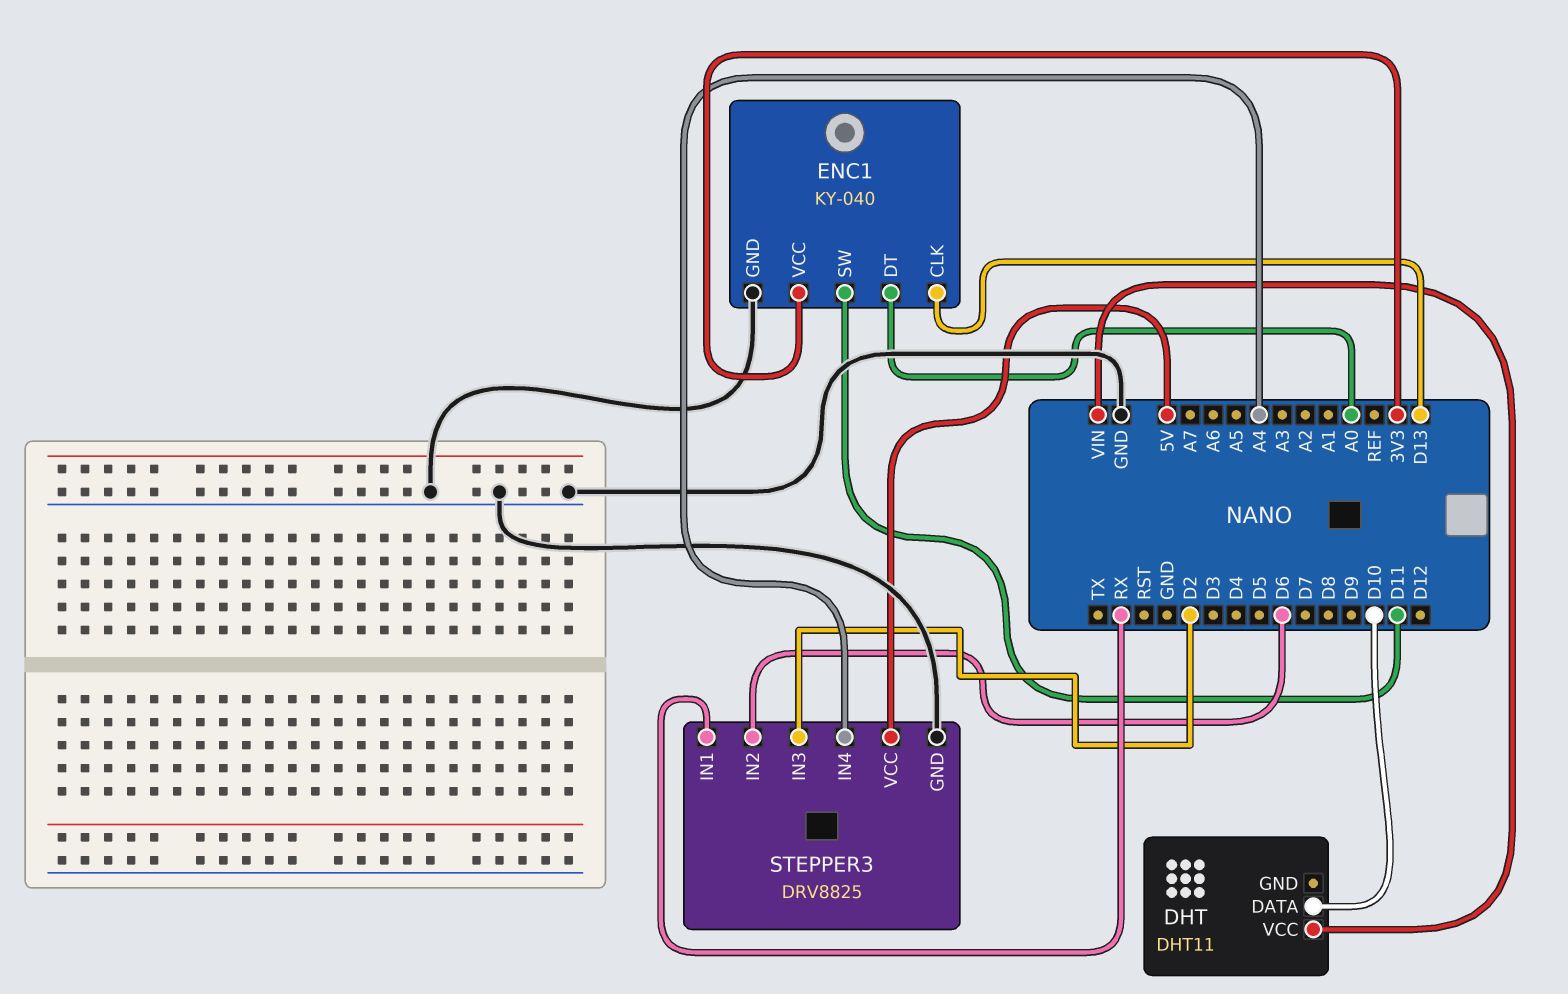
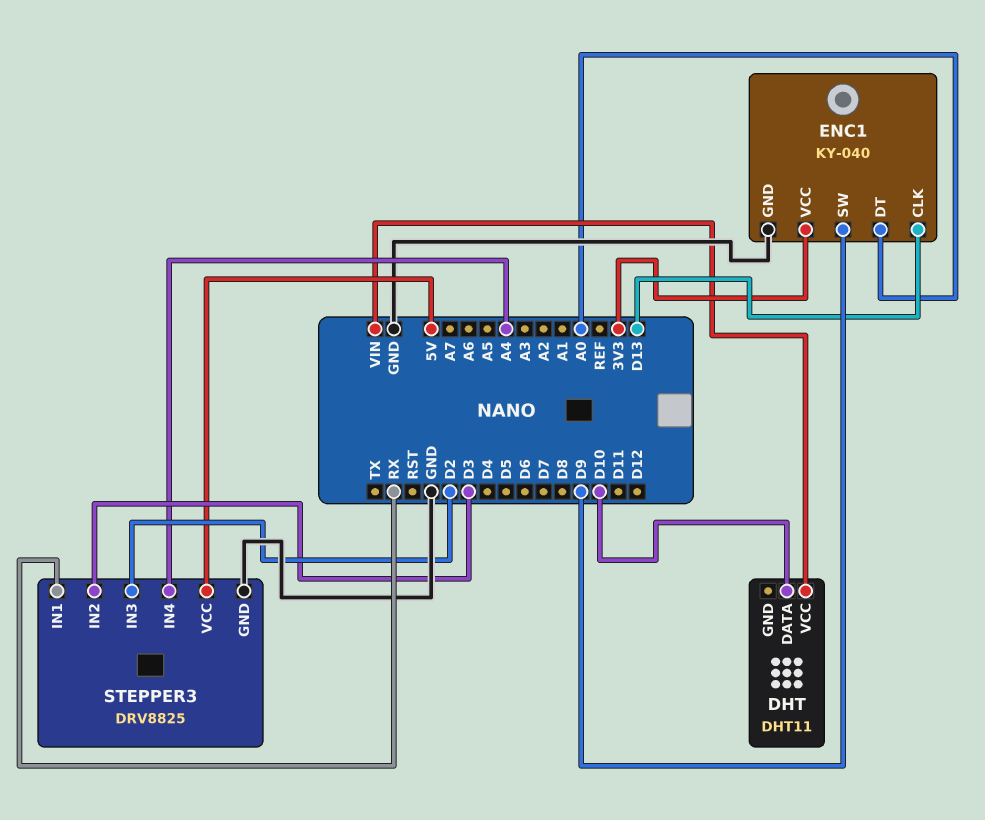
ENC1 pin SW: D11 -> D9
STEPPER3 pin IN2: D6 -> D3

